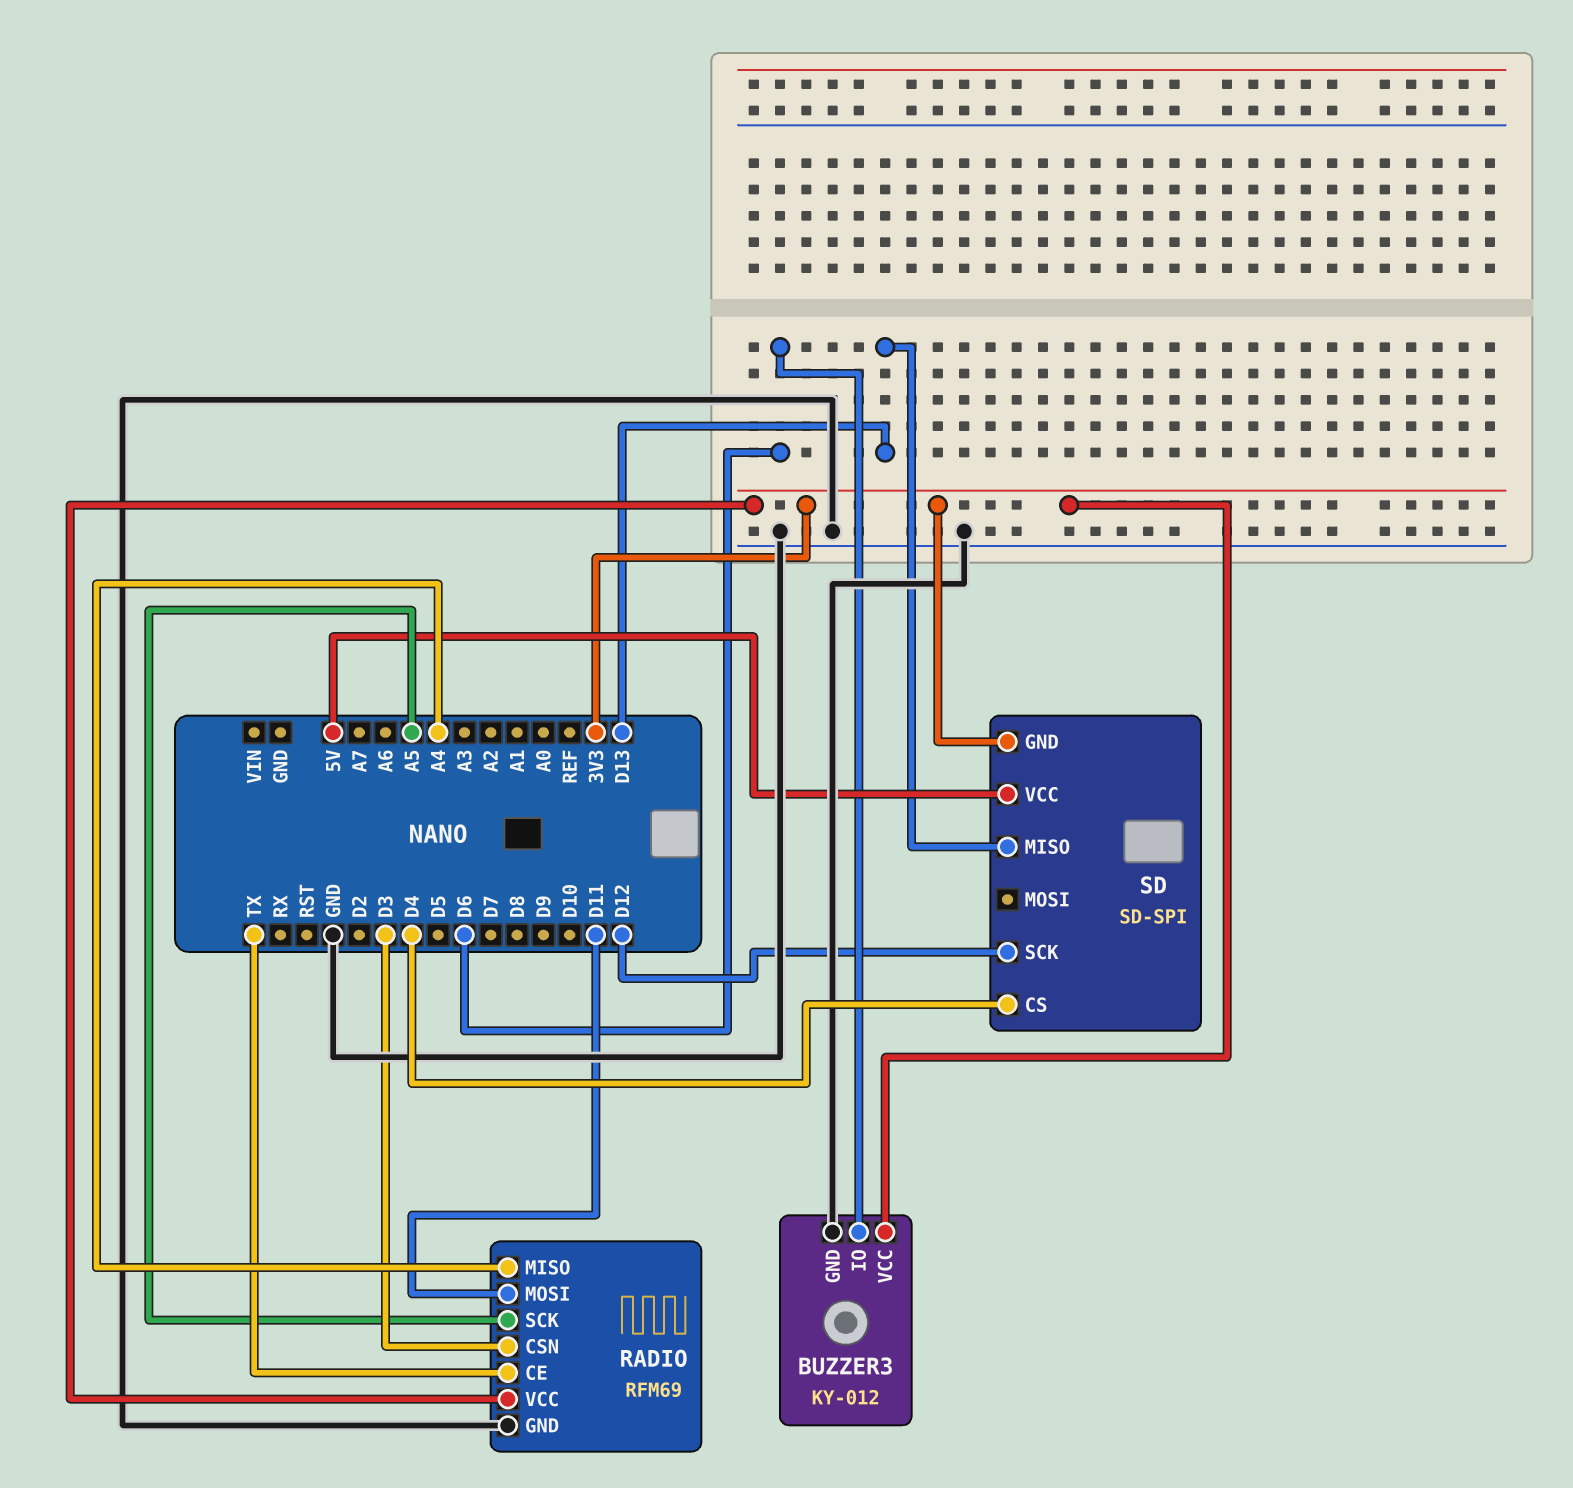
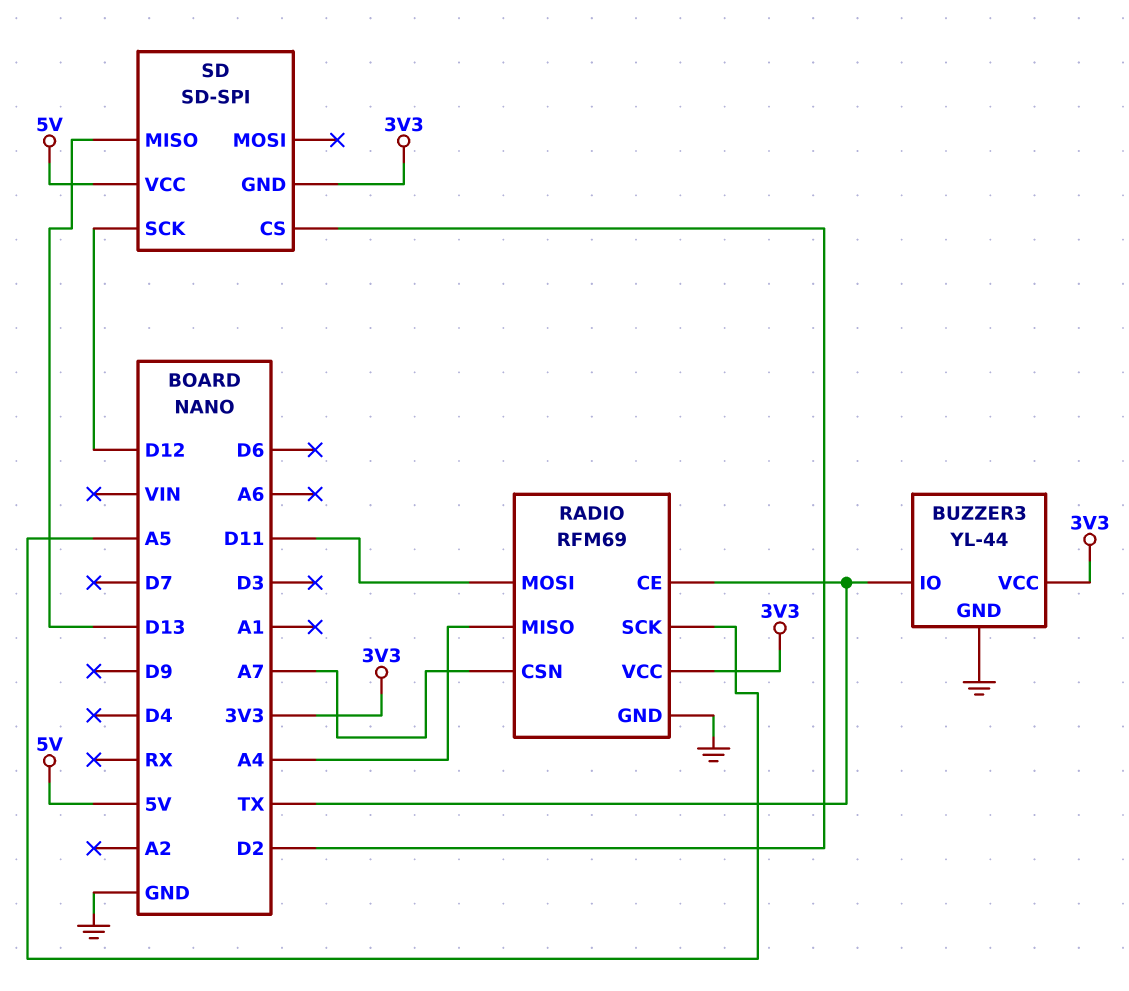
BUZZER3: KY-012 -> YL-44
BUZZER3 pin IO: D6 -> TX
RADIO pin CSN: D3 -> A7
SD pin CS: D4 -> D2

